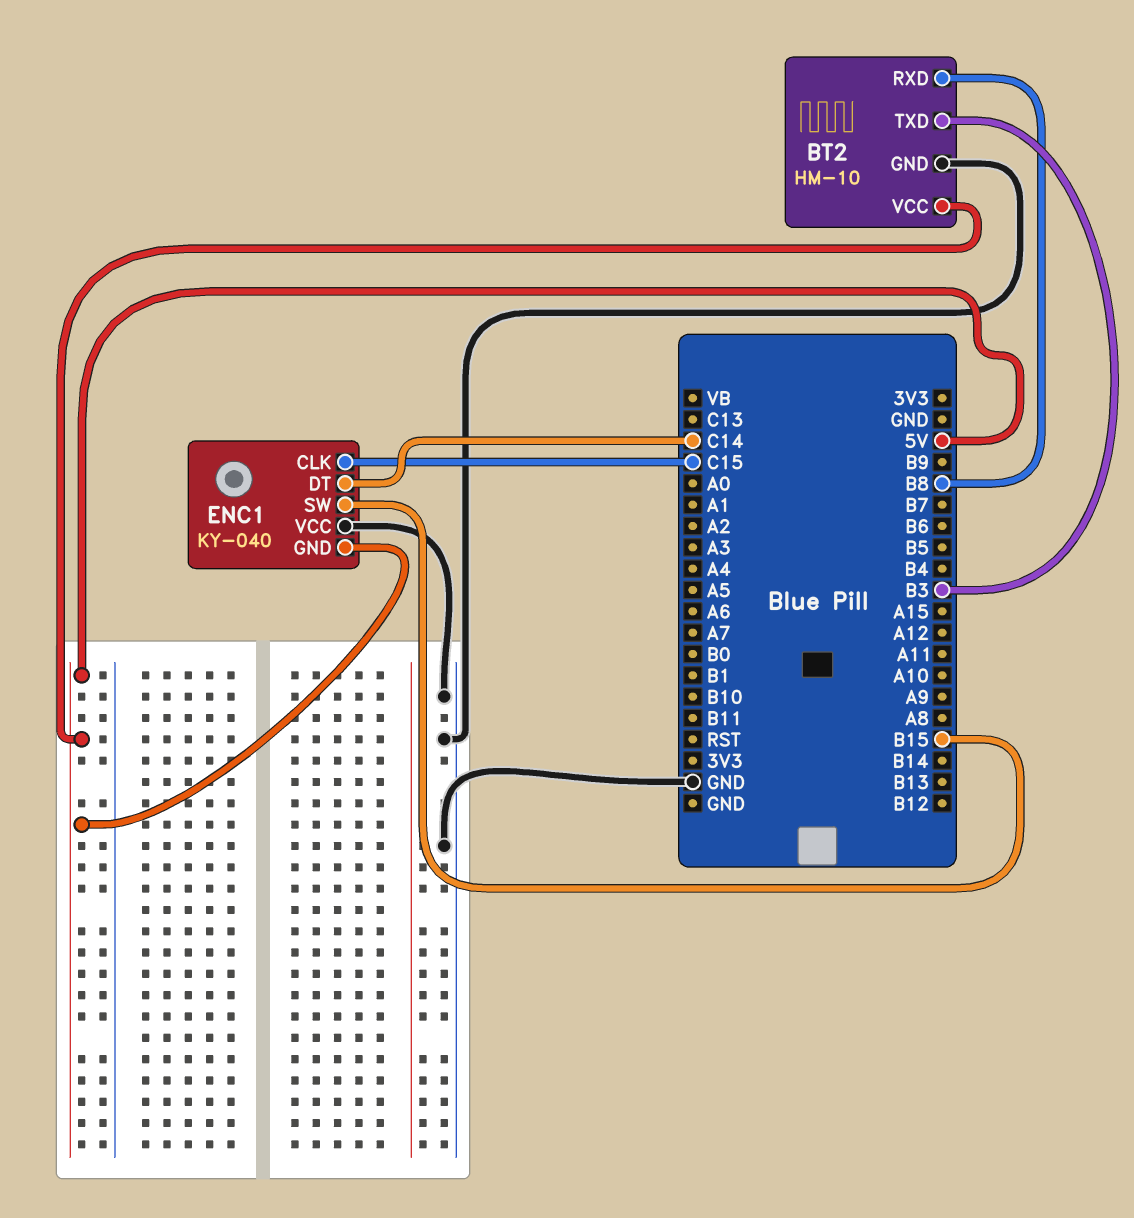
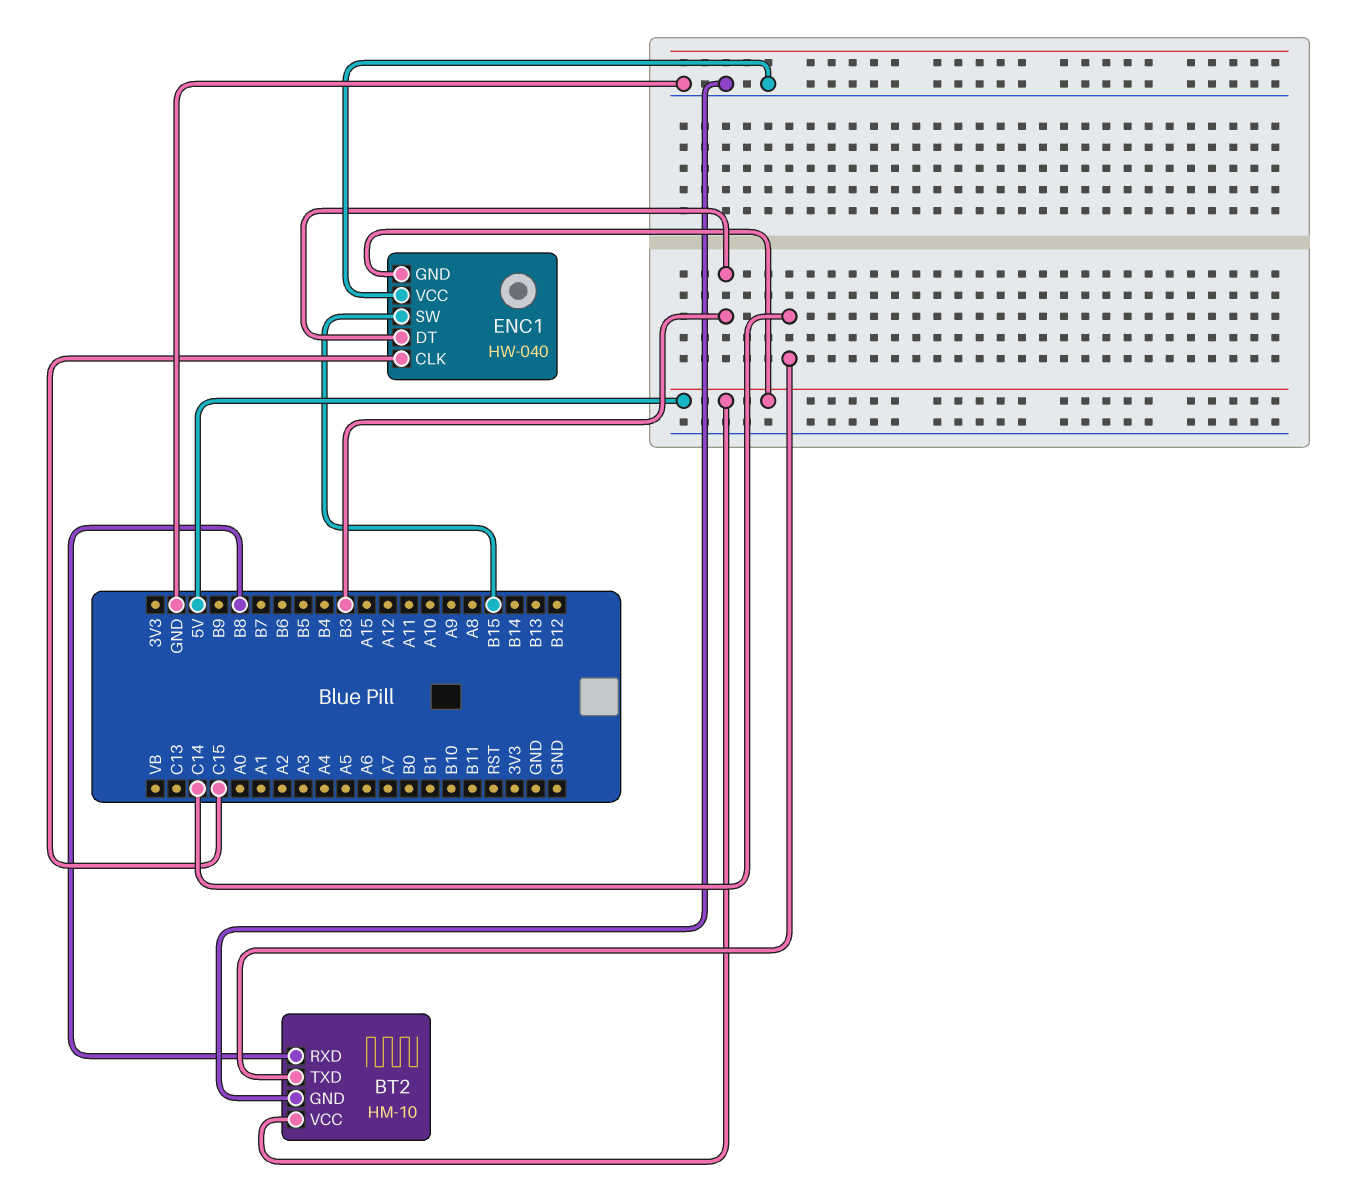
BT2 pin TXD: B3 -> C14
ENC1: KY-040 -> HW-040
ENC1 pin DT: C14 -> B3

